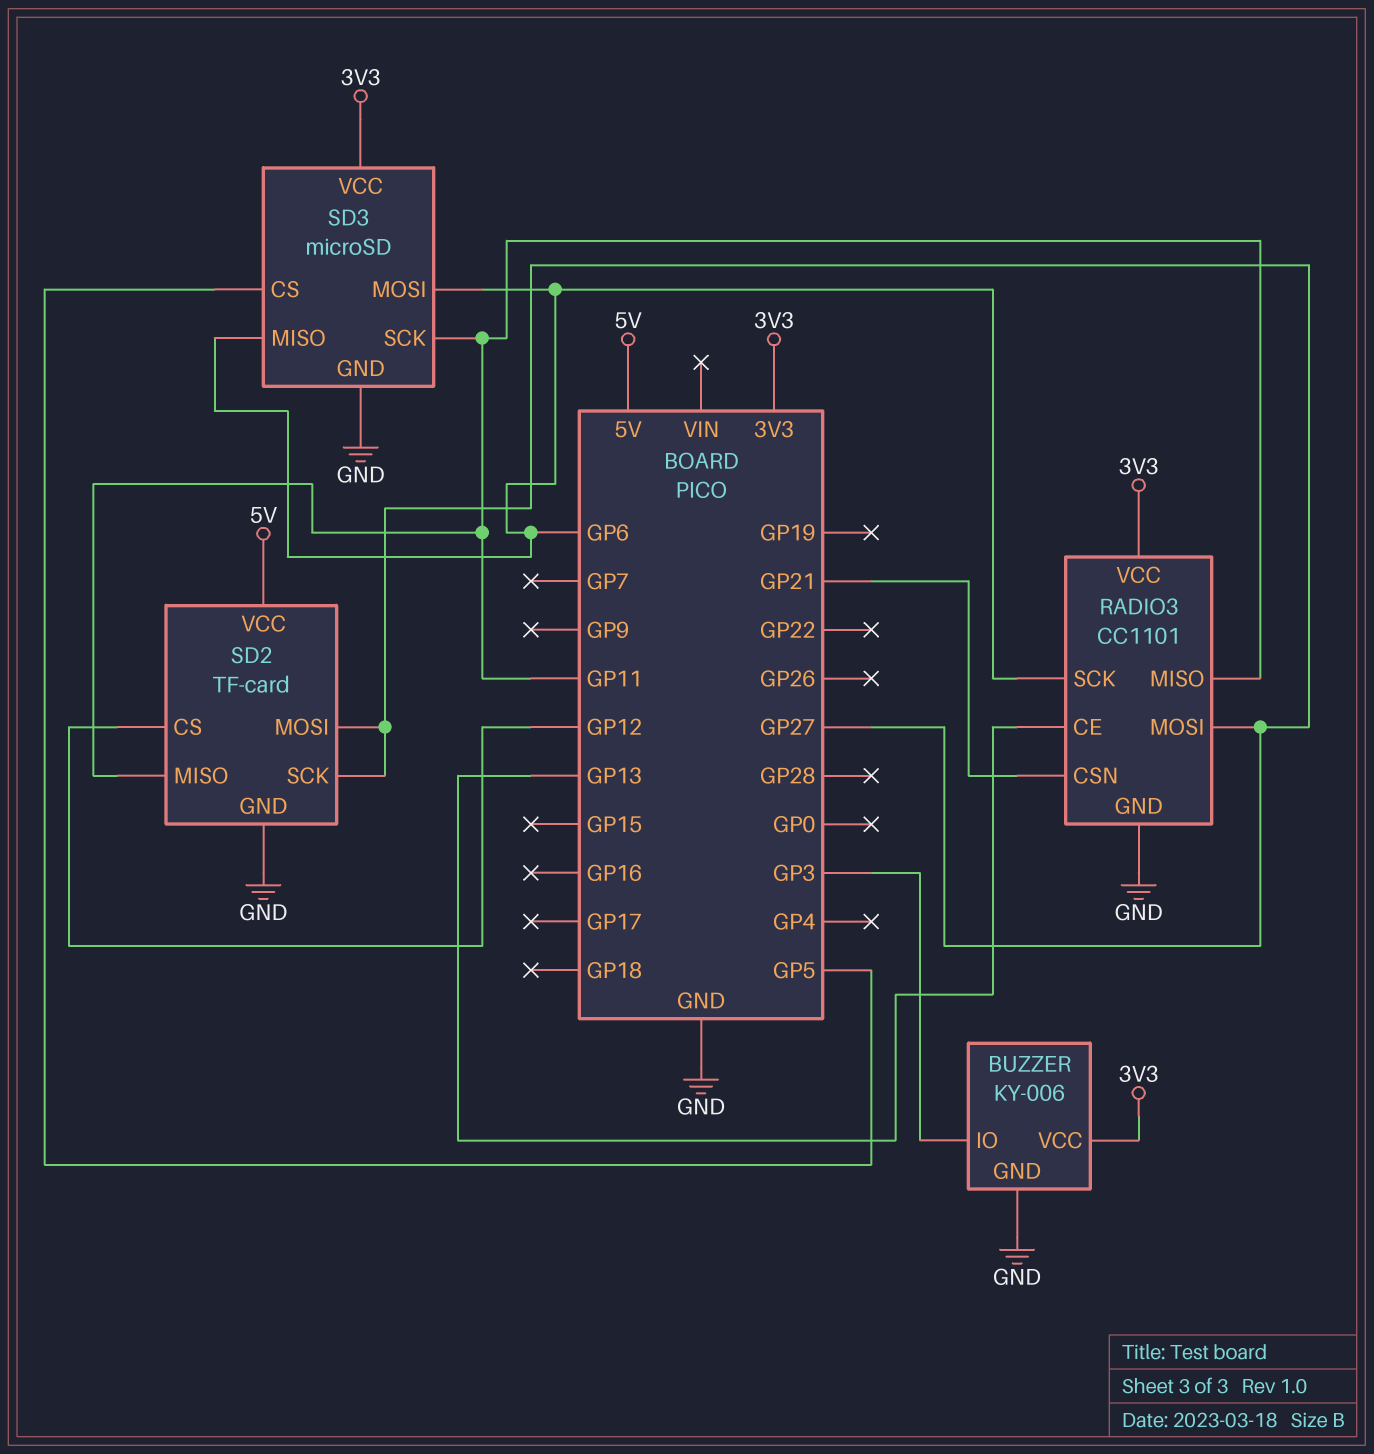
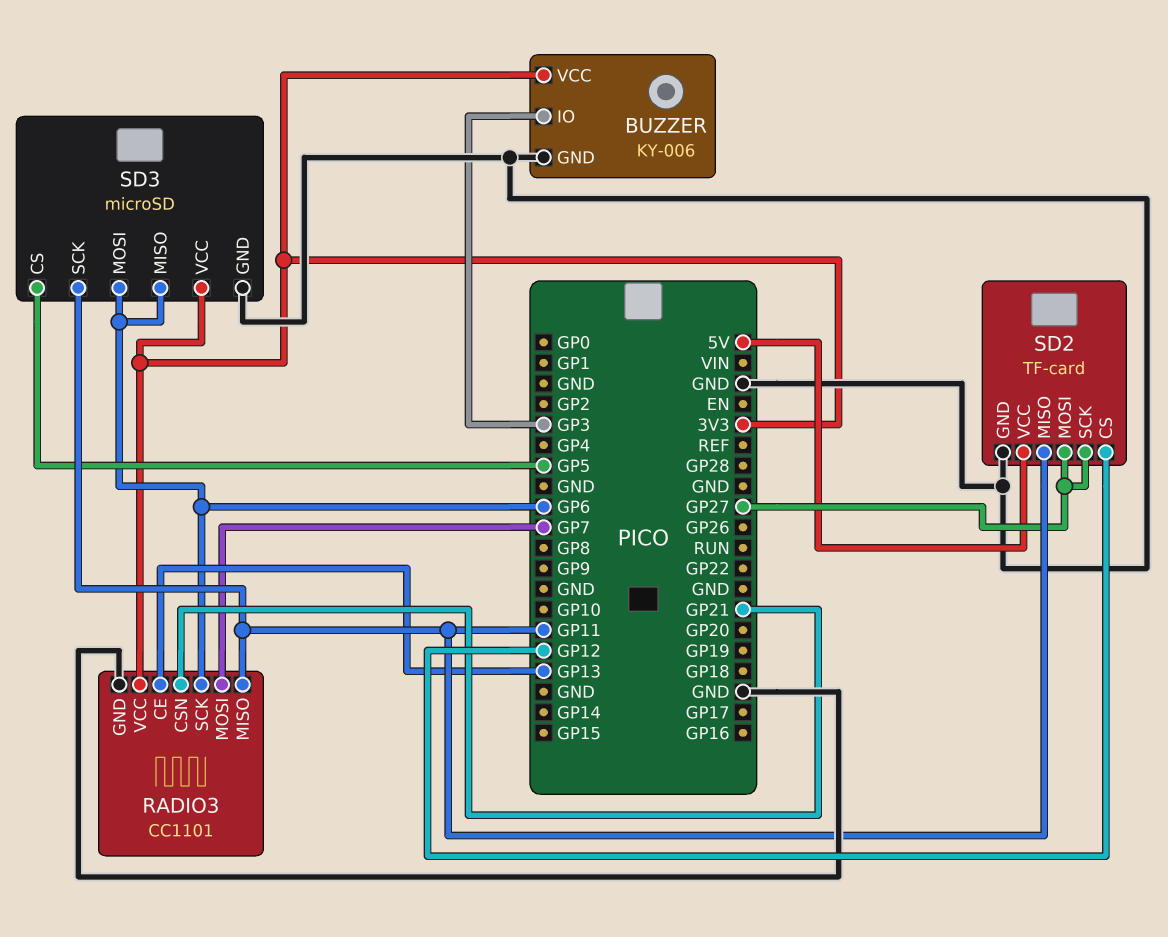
RADIO3 pin MOSI: GP27 -> GP7

